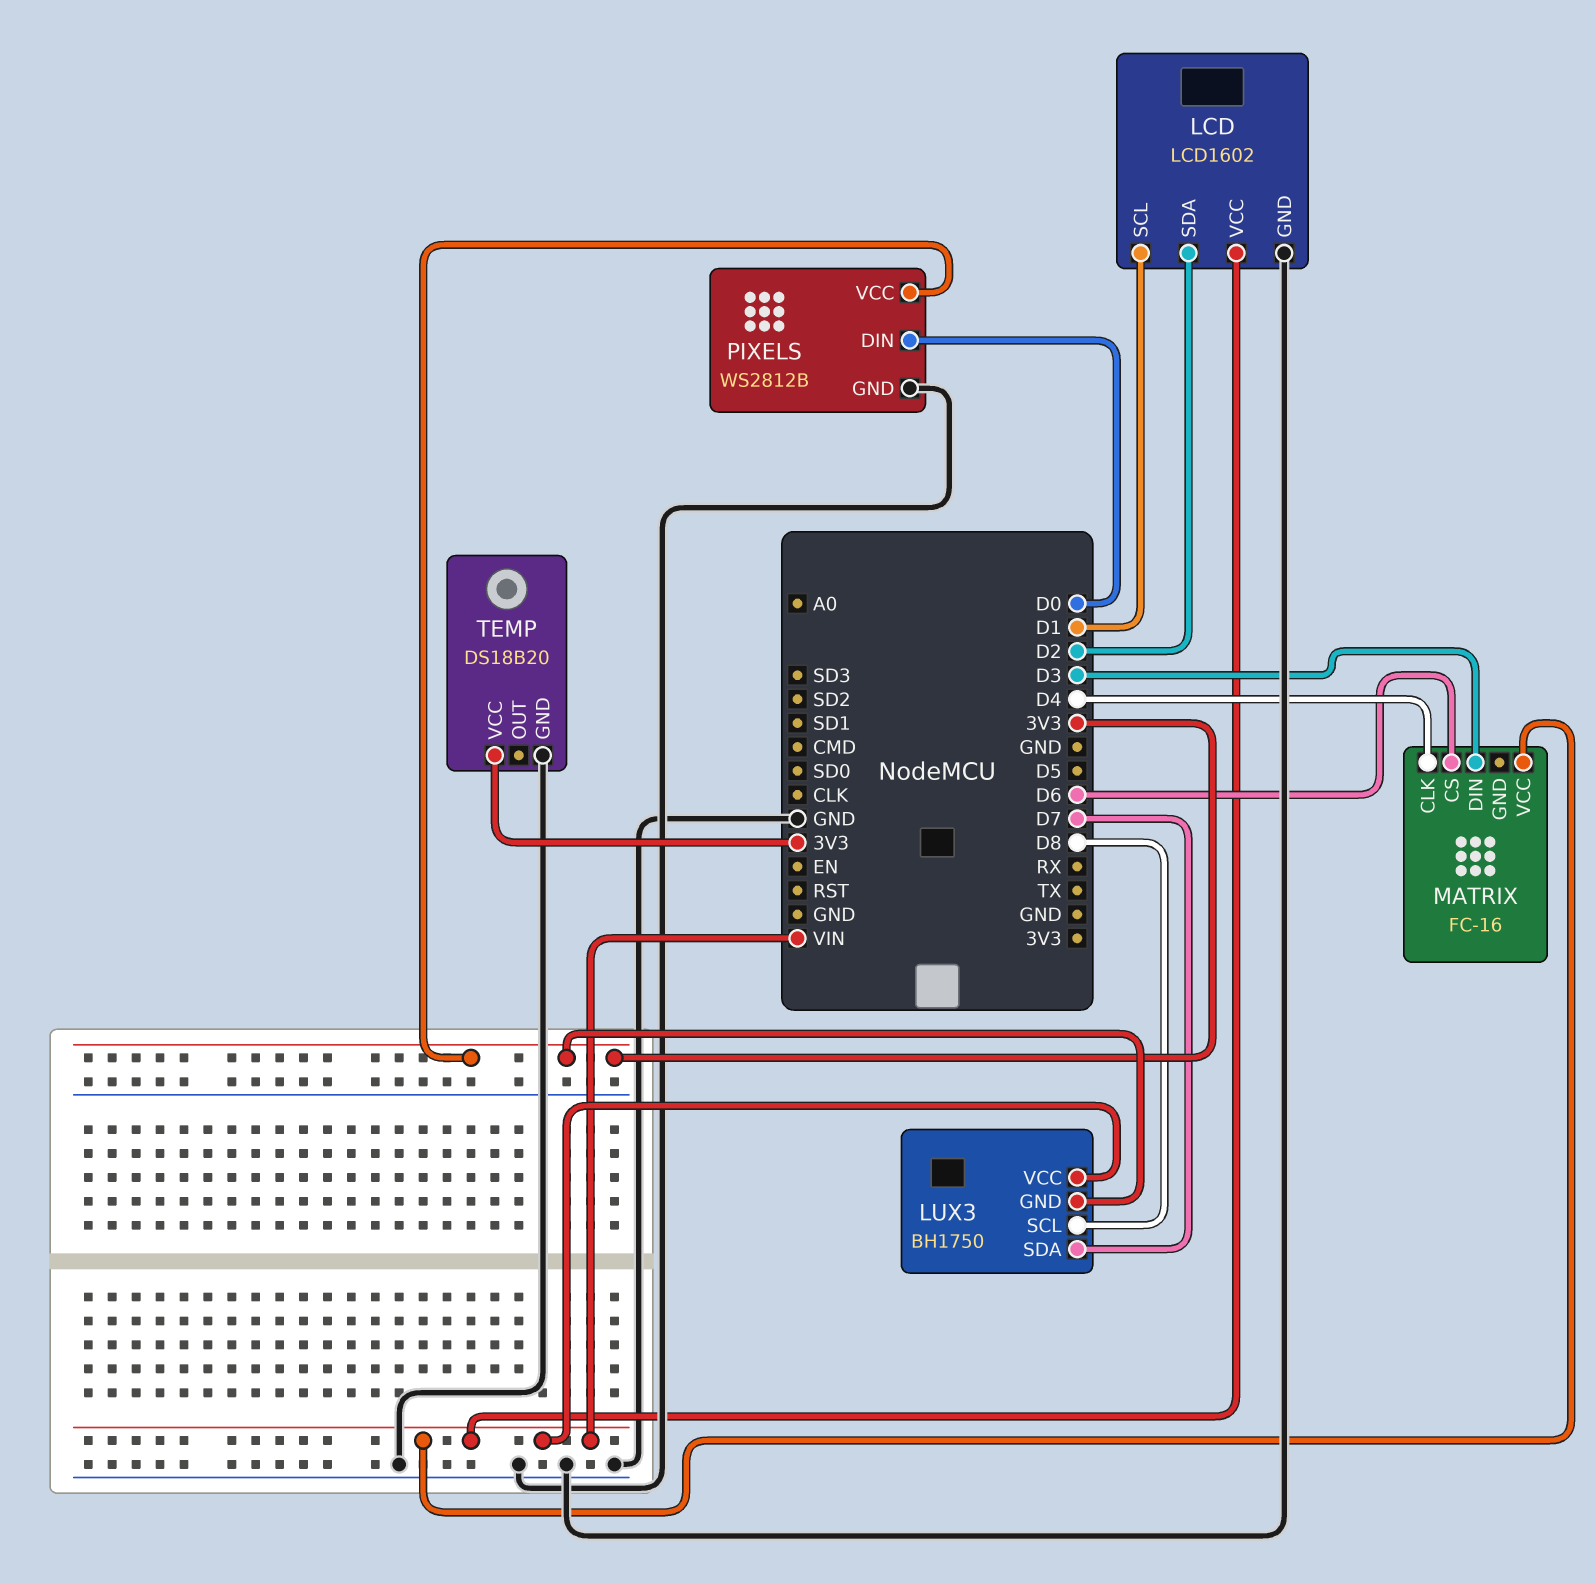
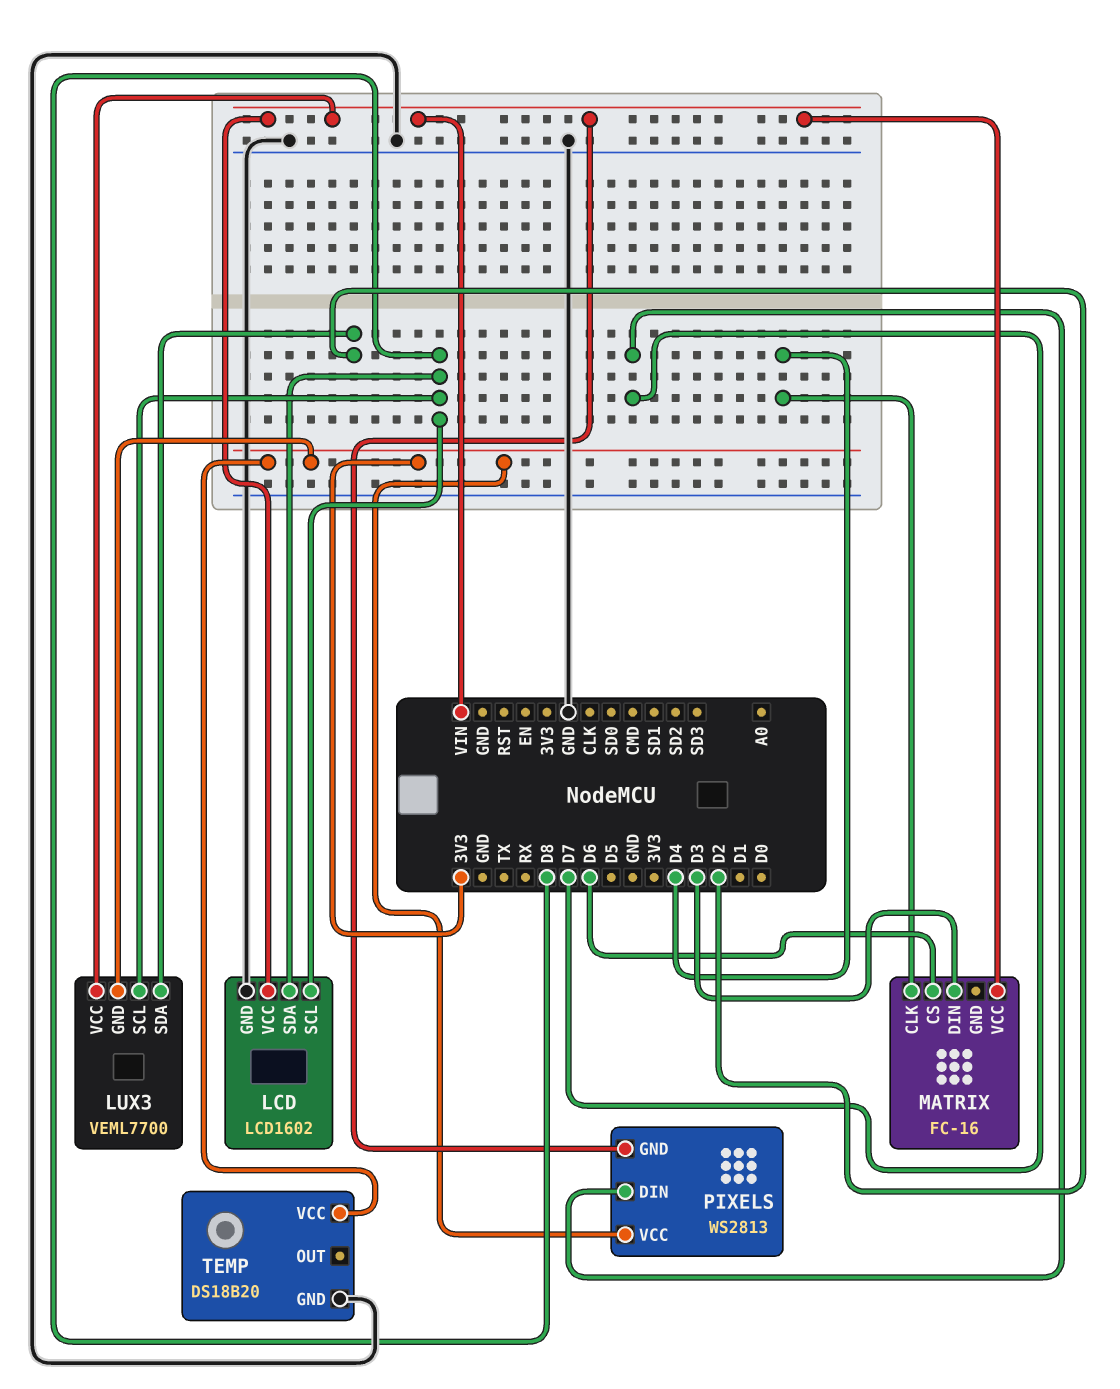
LCD pin SCL: D1 -> D8
LCD pin SDA: D2 -> D8
LUX3: BH1750 -> VEML7700
LUX3 pin SDA: D7 -> D2
PIXELS: WS2812B -> WS2813
PIXELS pin DIN: D0 -> D7
PIXELS pin GND: GND -> VIN

